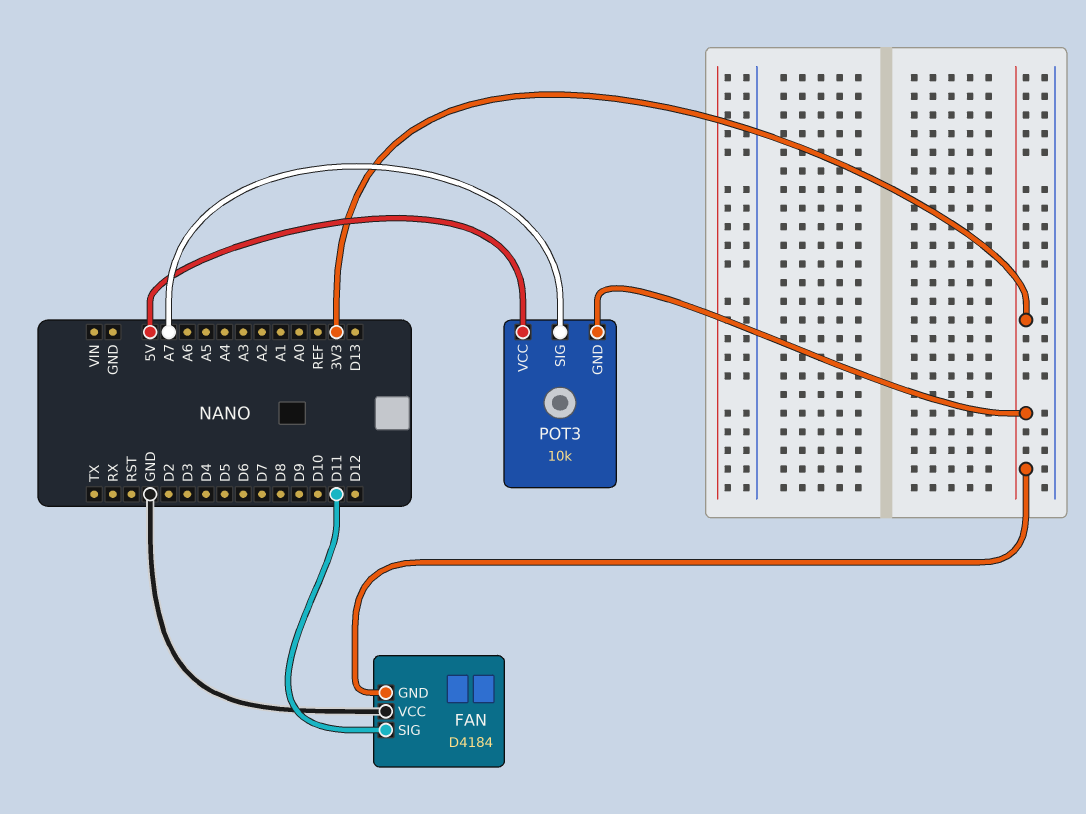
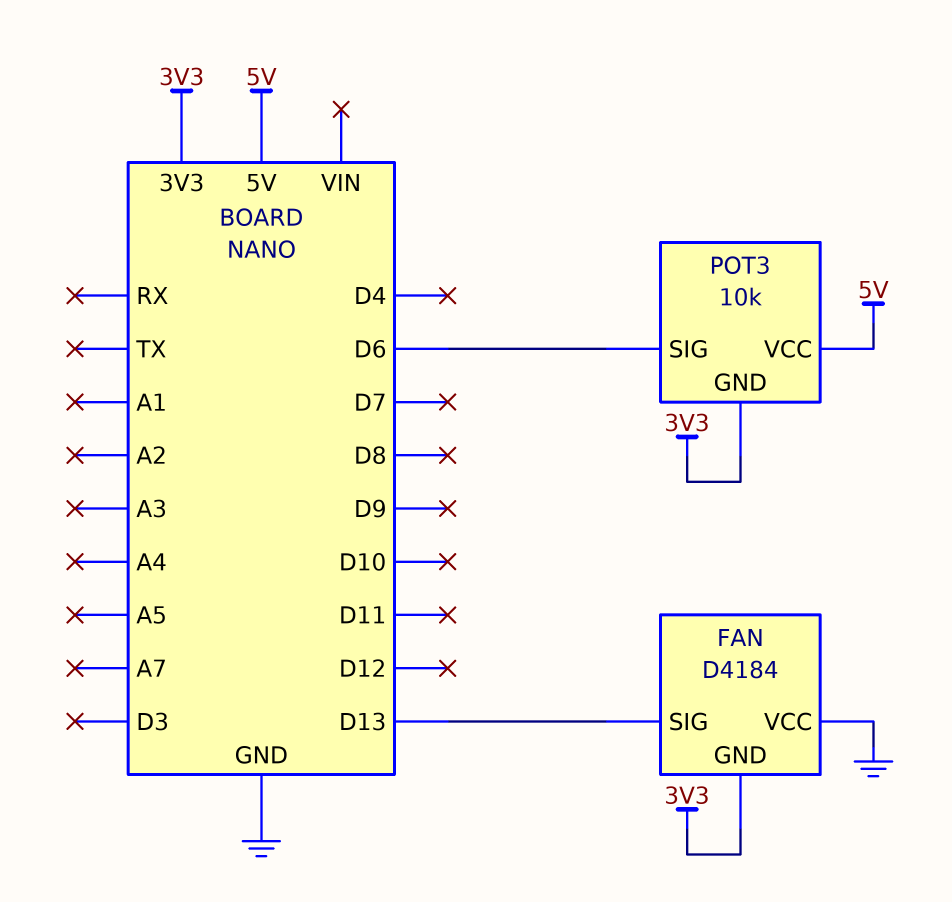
FAN pin SIG: D11 -> D13
POT3 pin SIG: A7 -> D6

